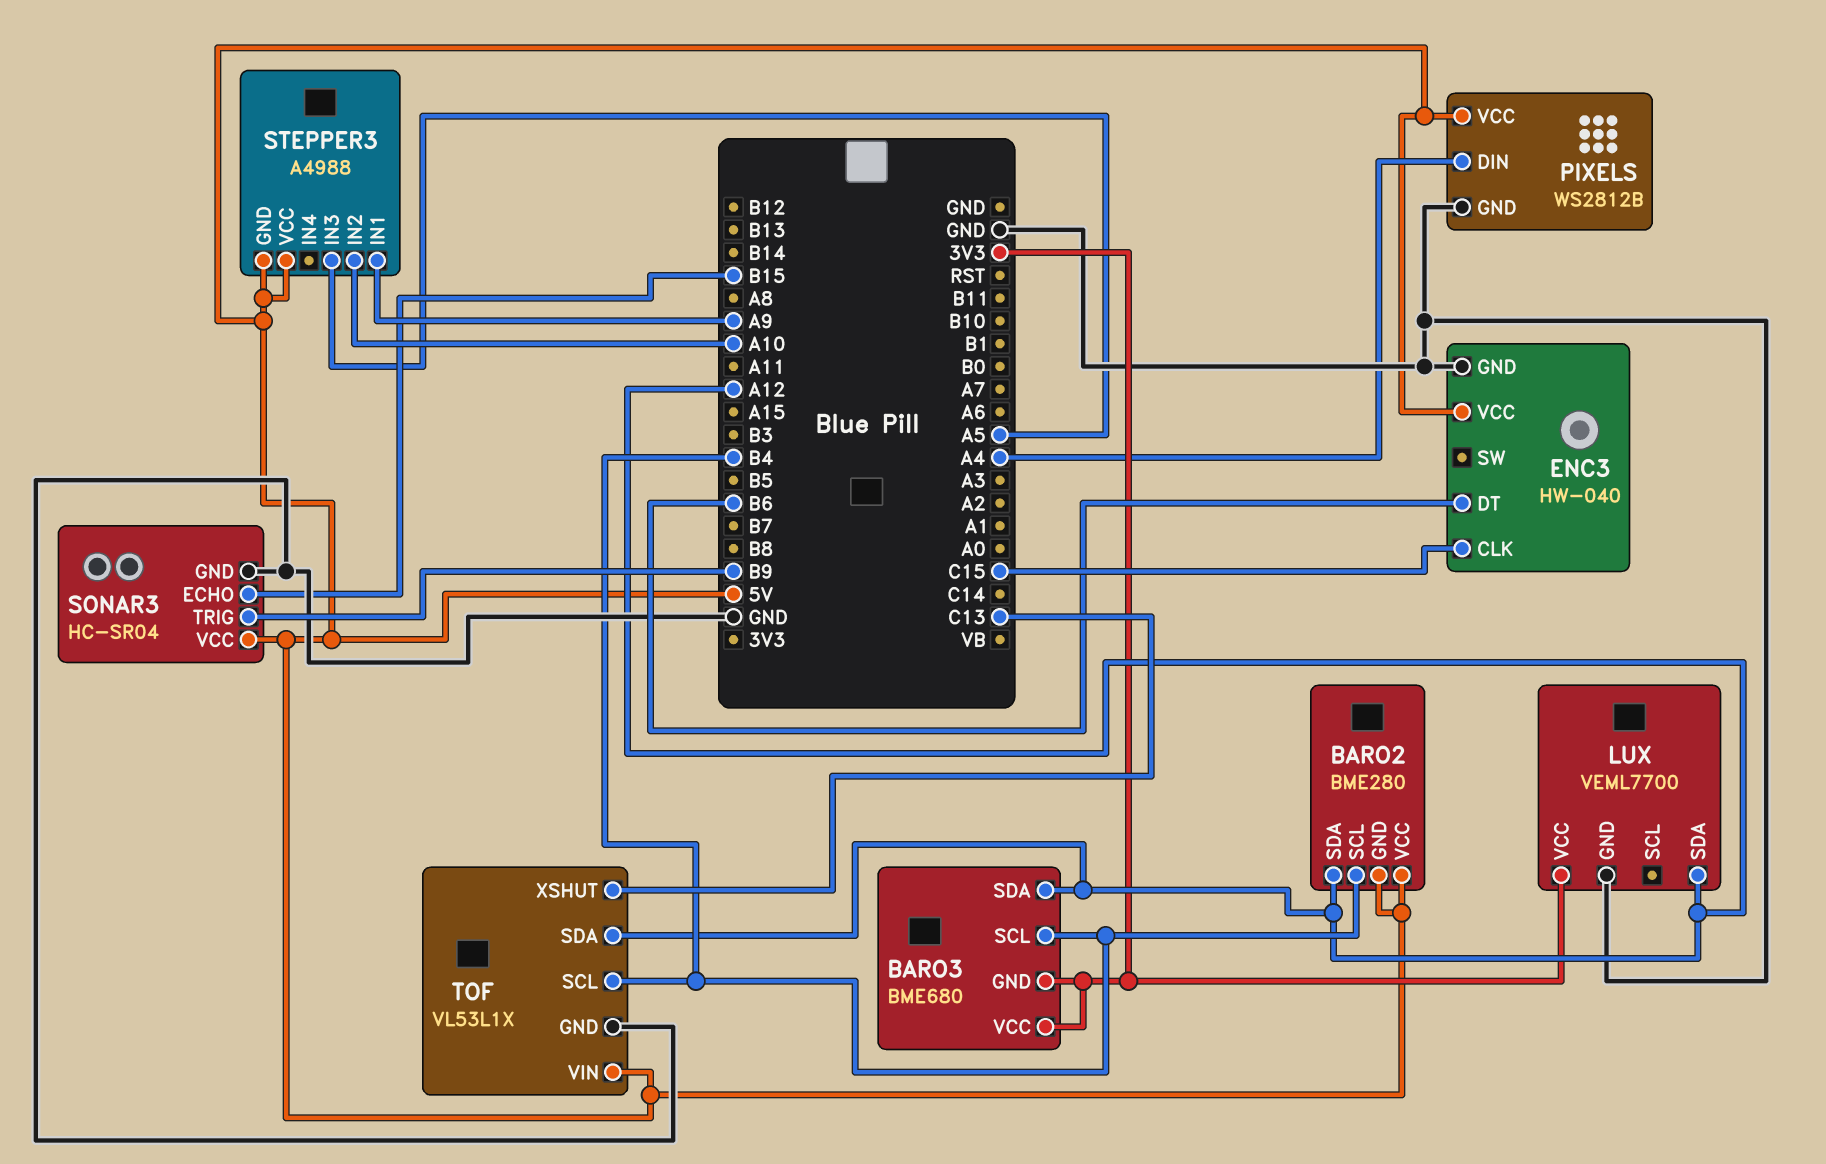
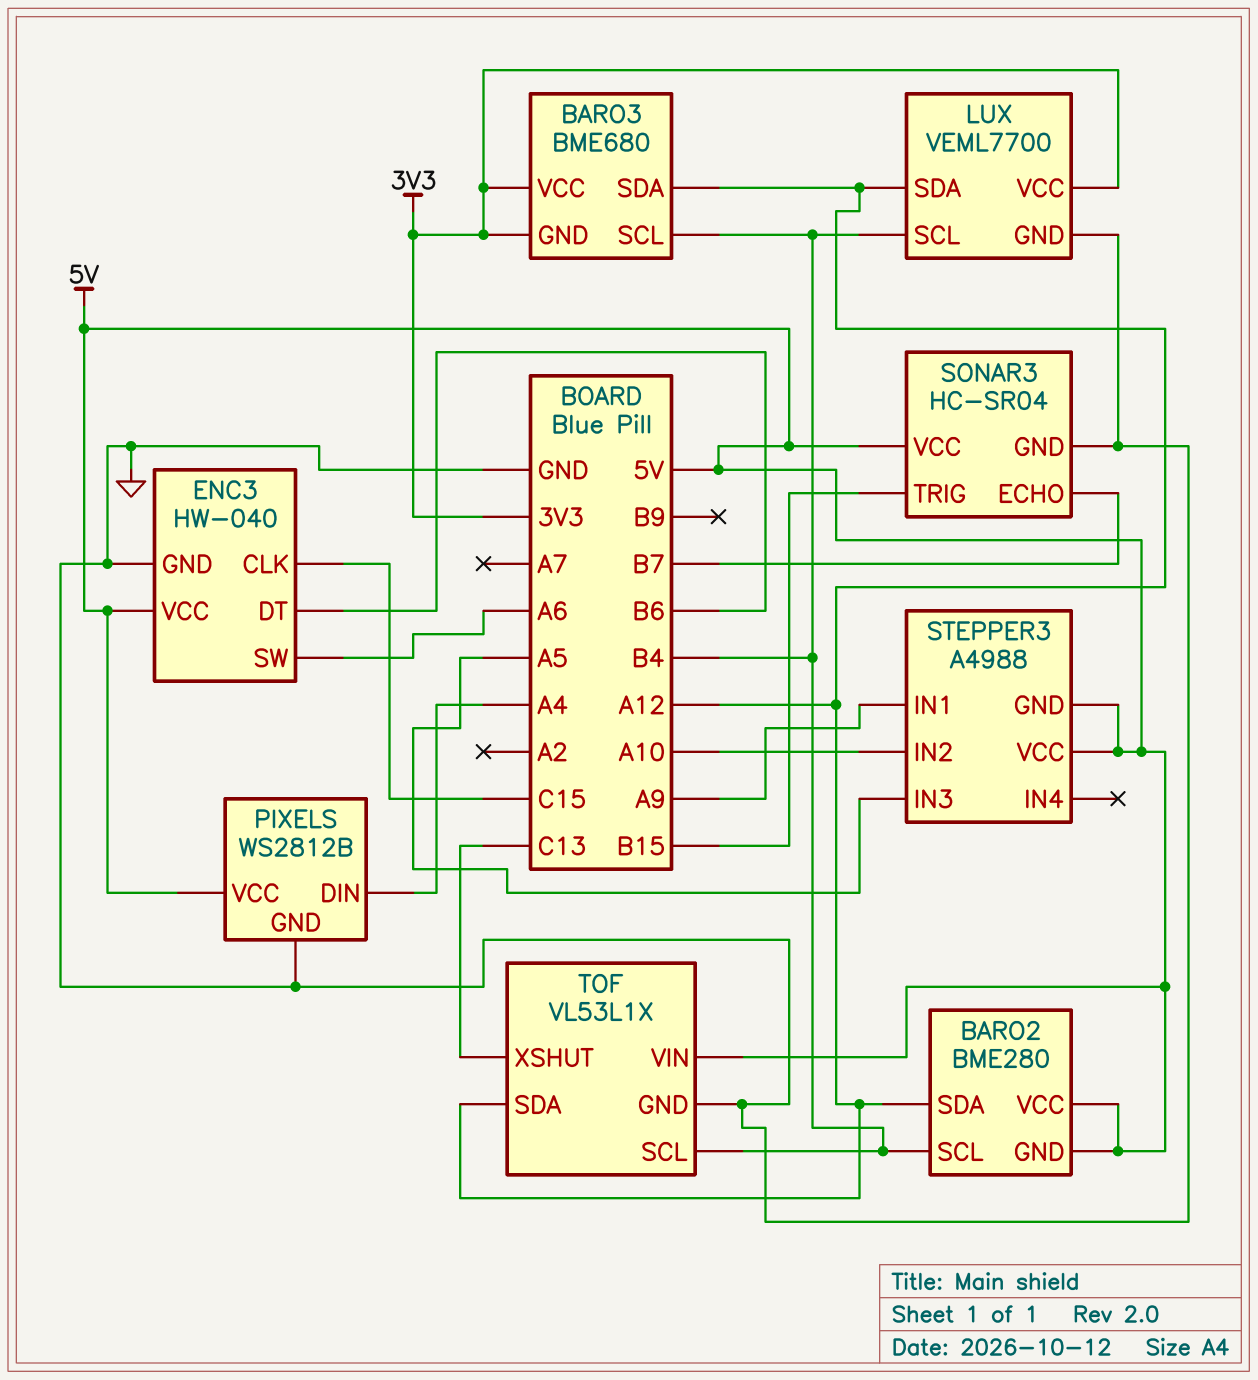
ENC3 pin SW: none -> A6
LUX pin SCL: none -> B4
SONAR3 pin ECHO: B15 -> B7
SONAR3 pin TRIG: B9 -> B15

